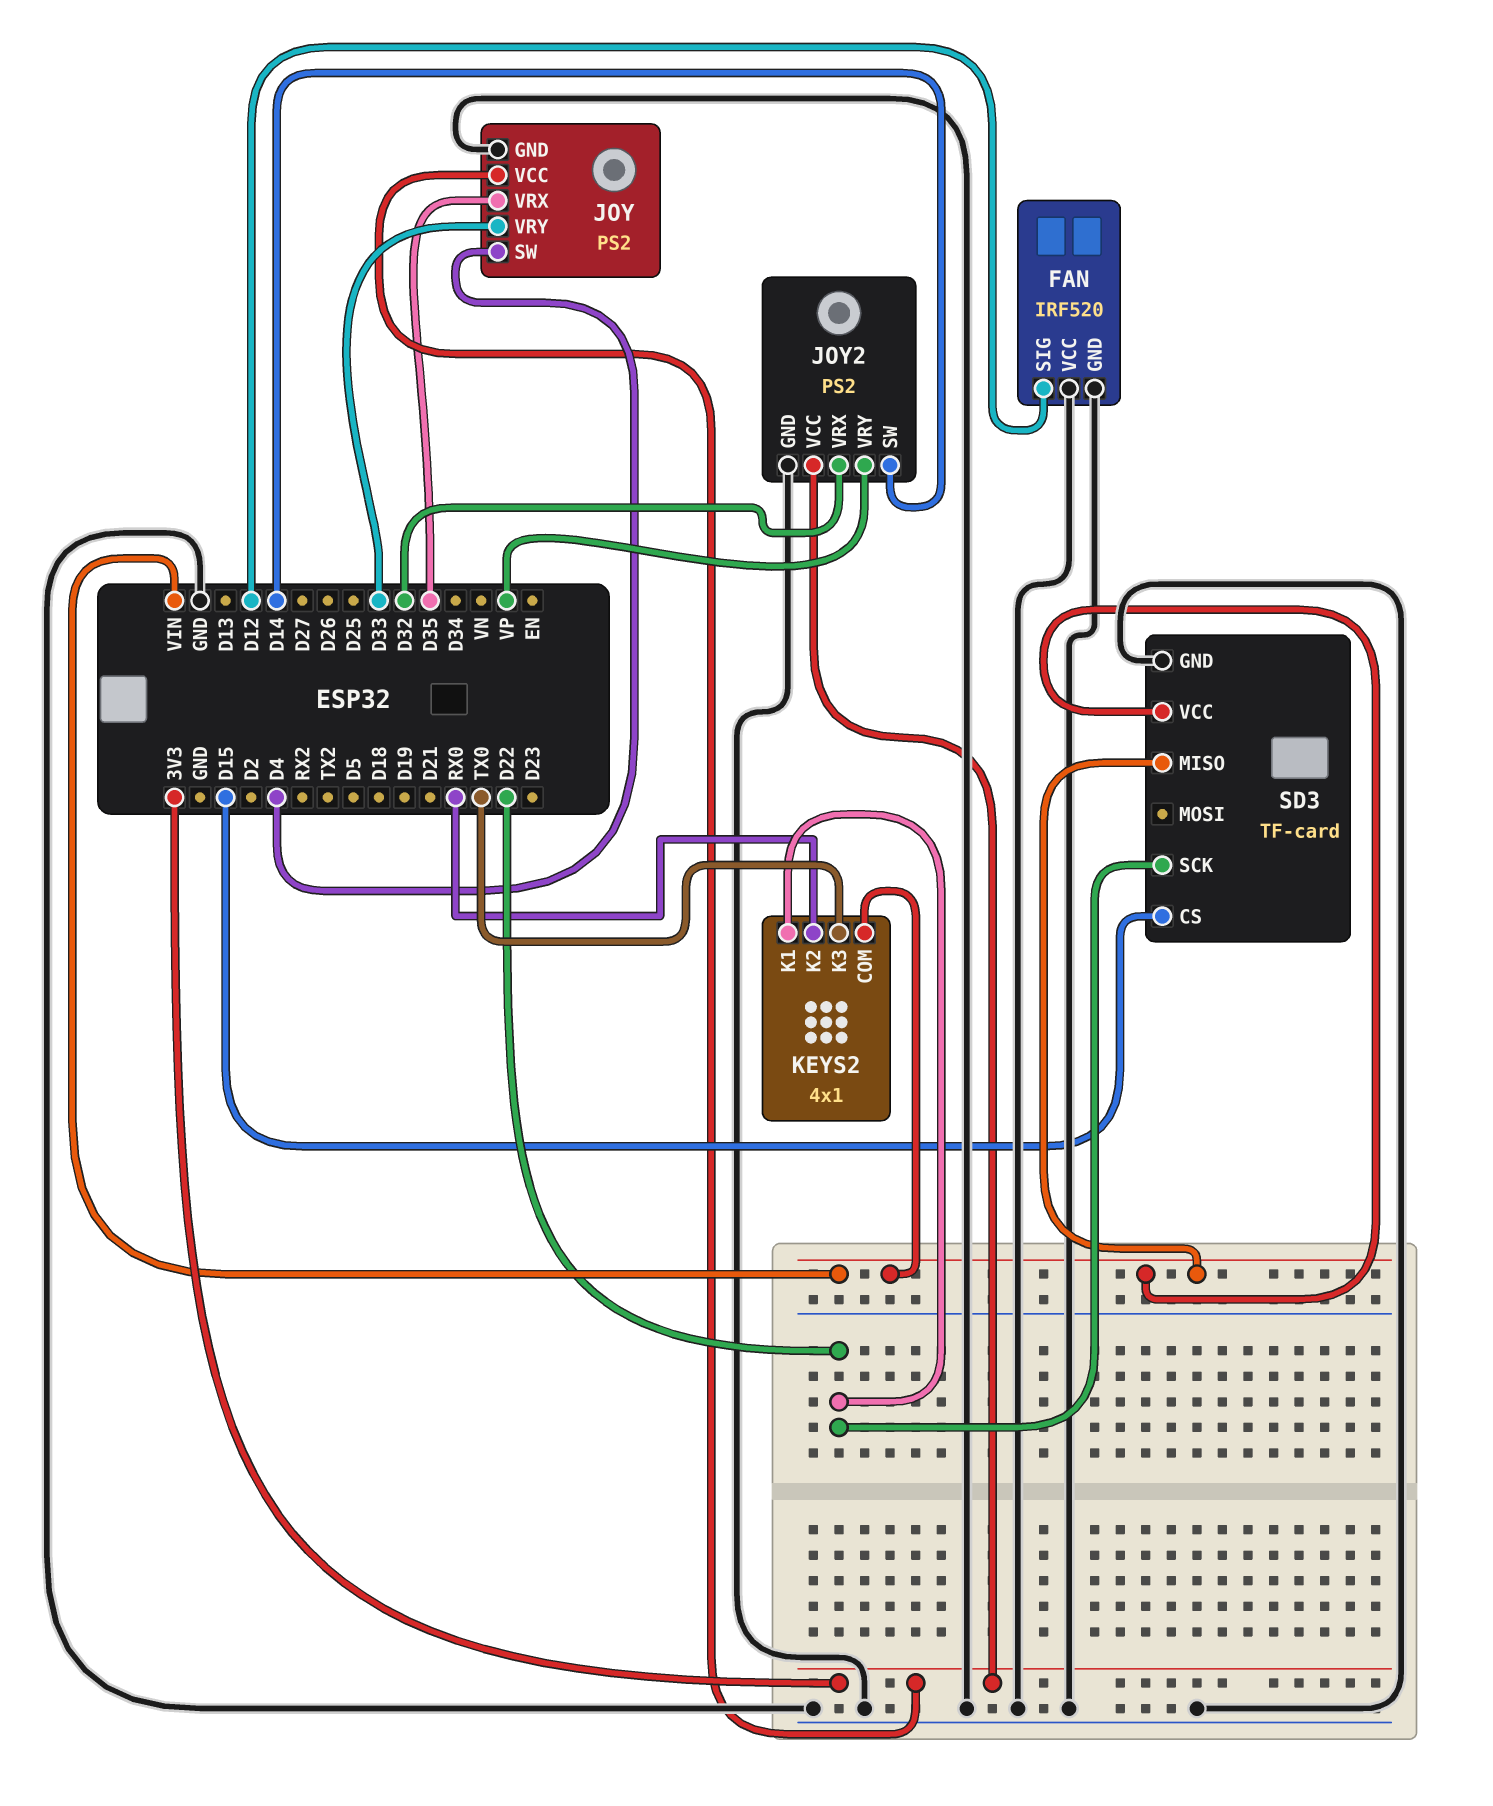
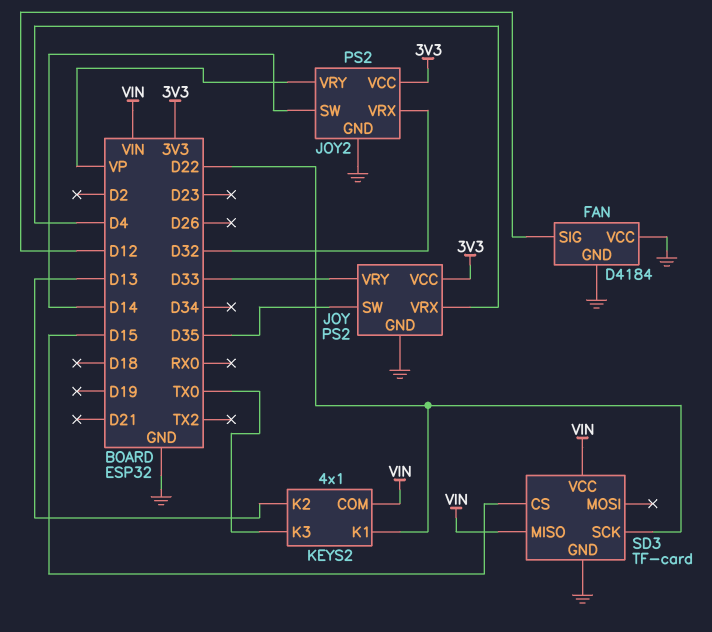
FAN: IRF520 -> D4184
JOY pin SW: D4 -> D35
JOY pin VRX: D35 -> D4
KEYS2 pin K2: RX0 -> D13

